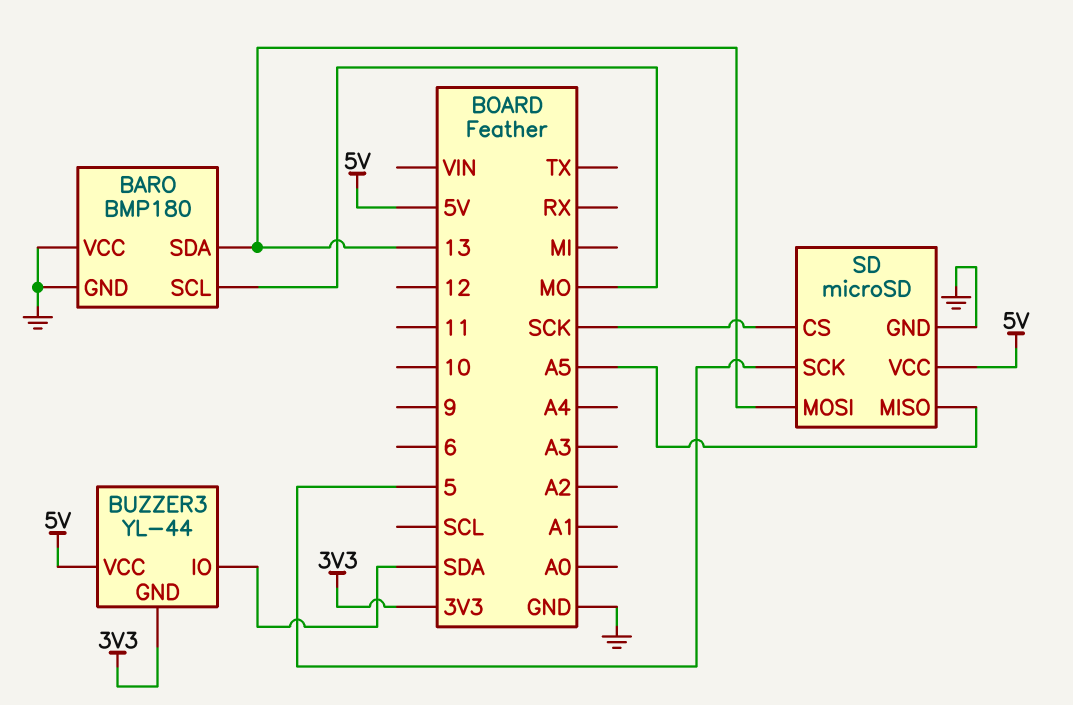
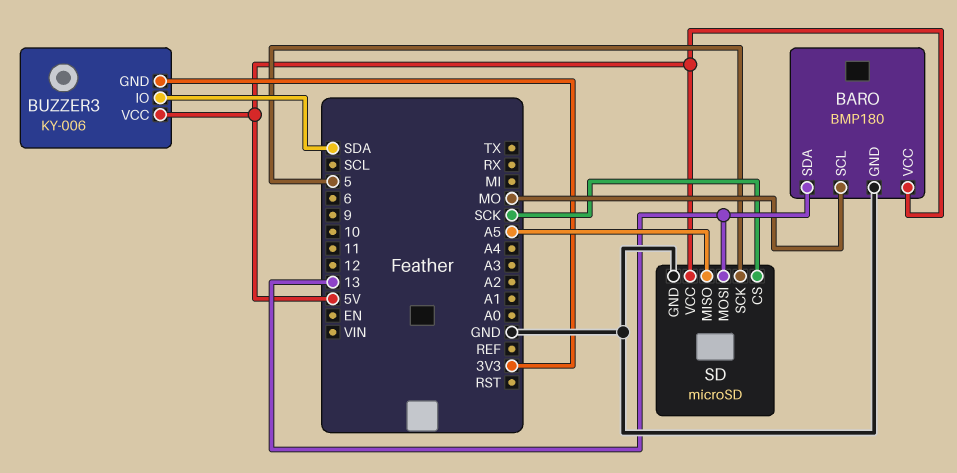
BARO pin VCC: GND -> 5V
BUZZER3: YL-44 -> KY-006

